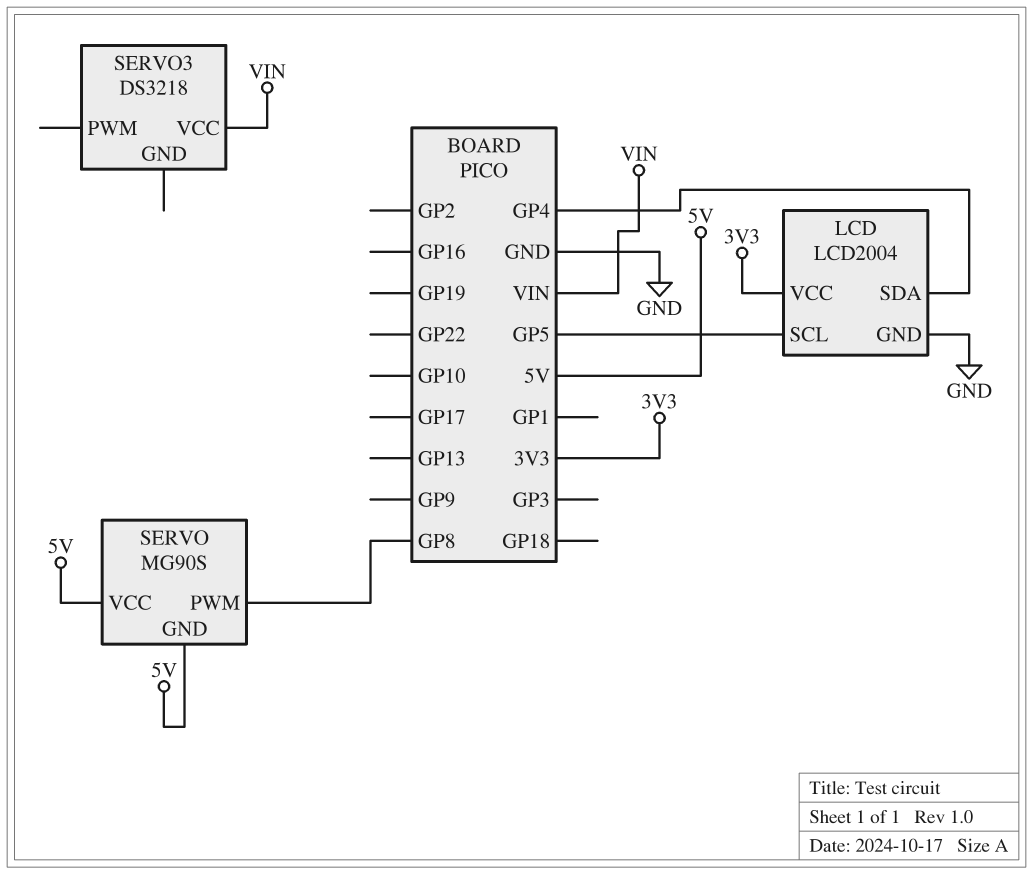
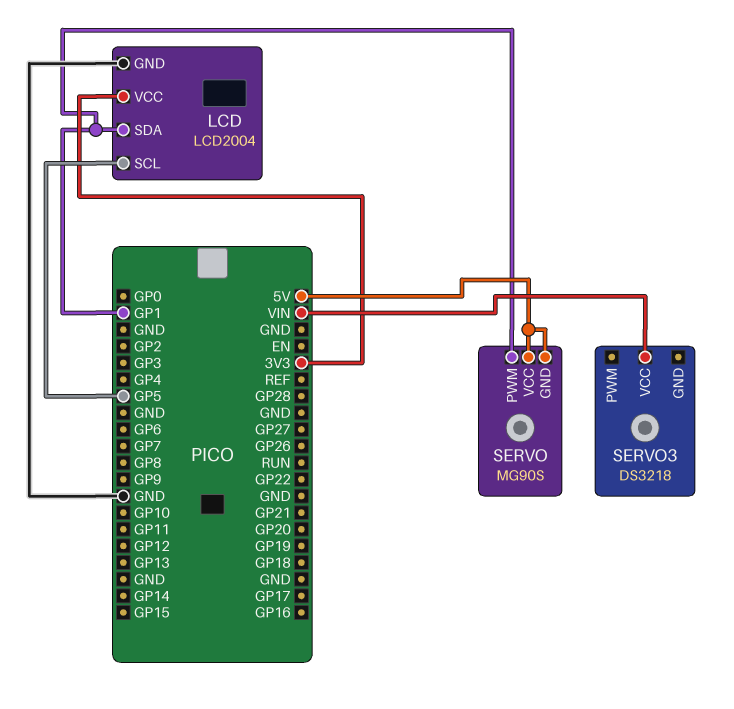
LCD pin SDA: GP4 -> GP1
SERVO pin PWM: GP8 -> GP1

